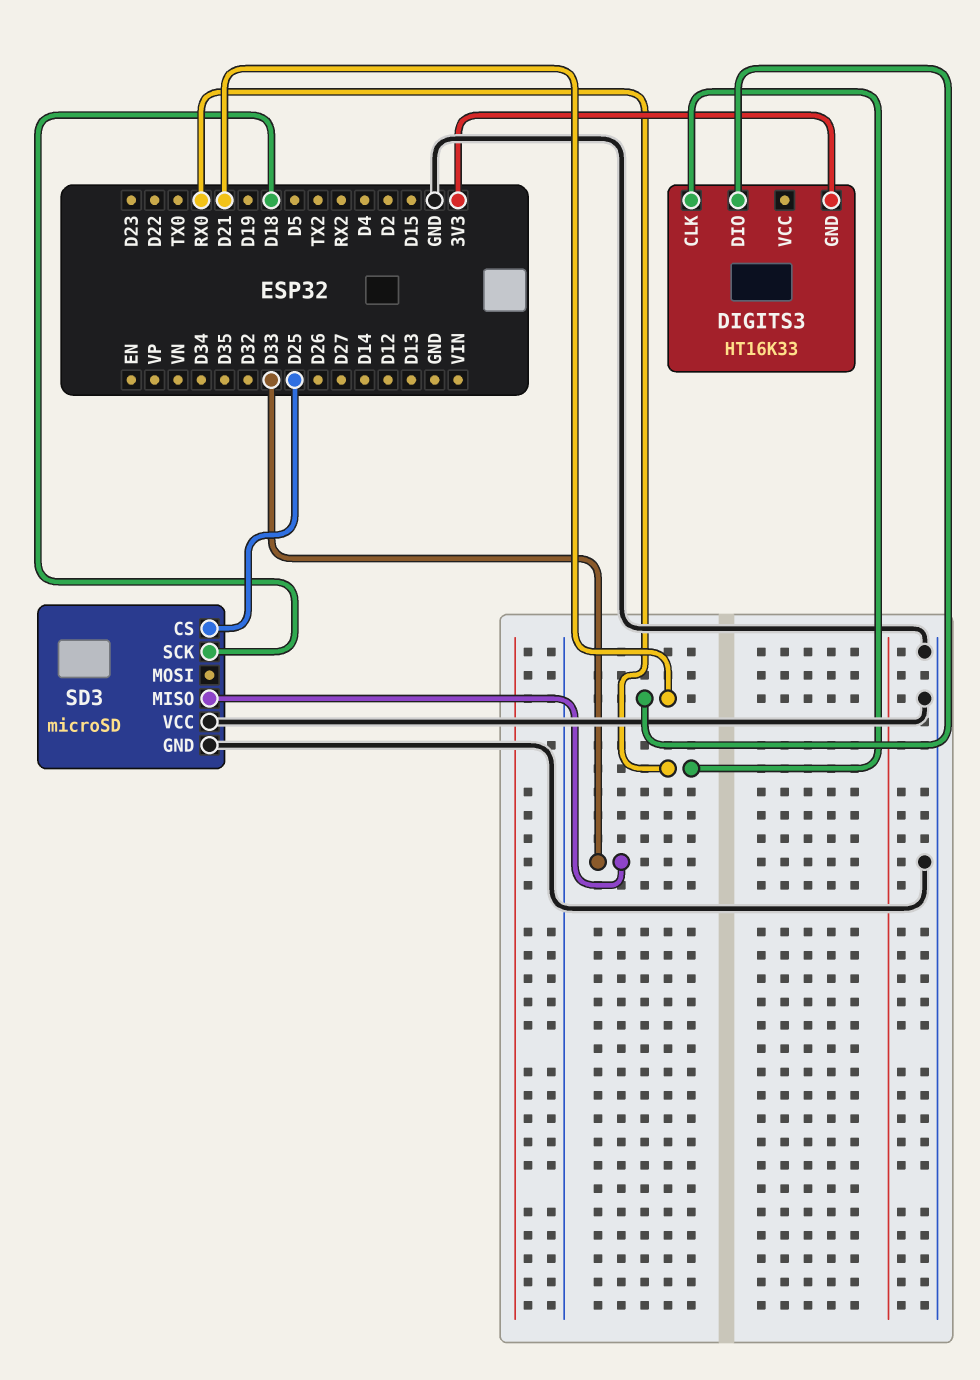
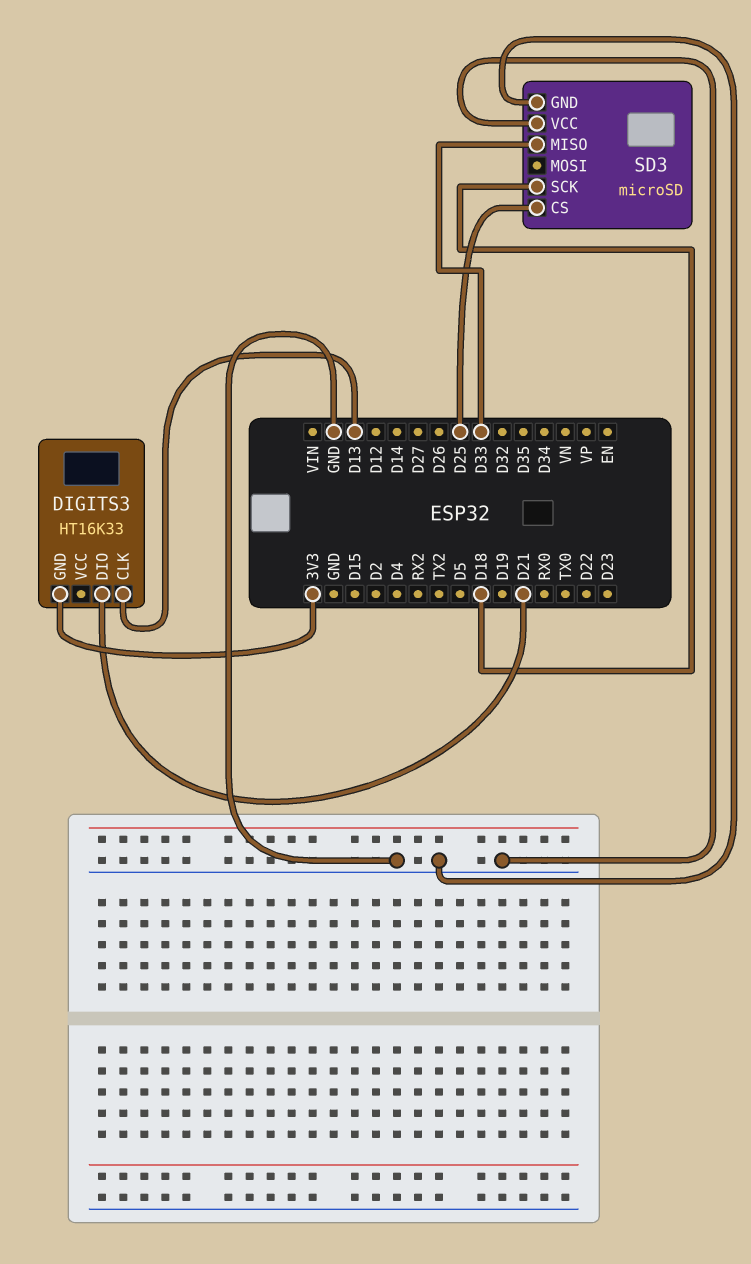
DIGITS3 pin CLK: RX0 -> D13

